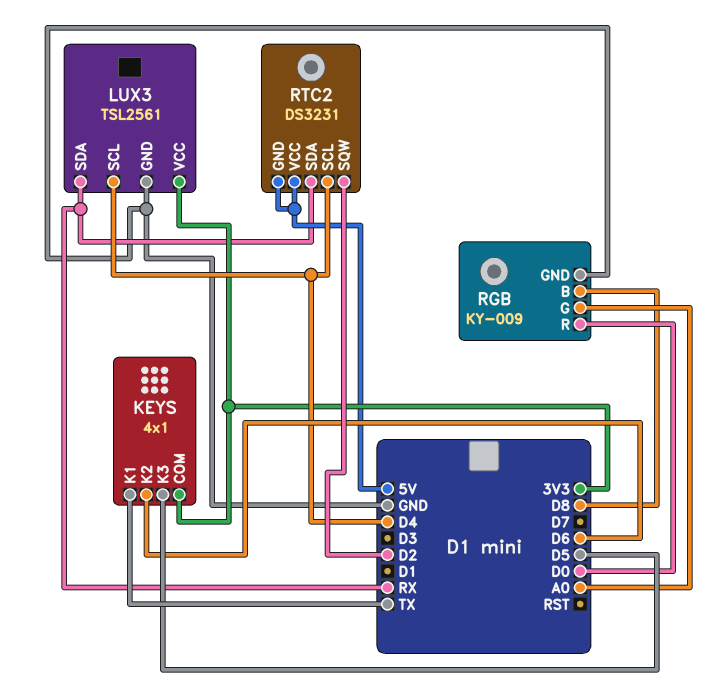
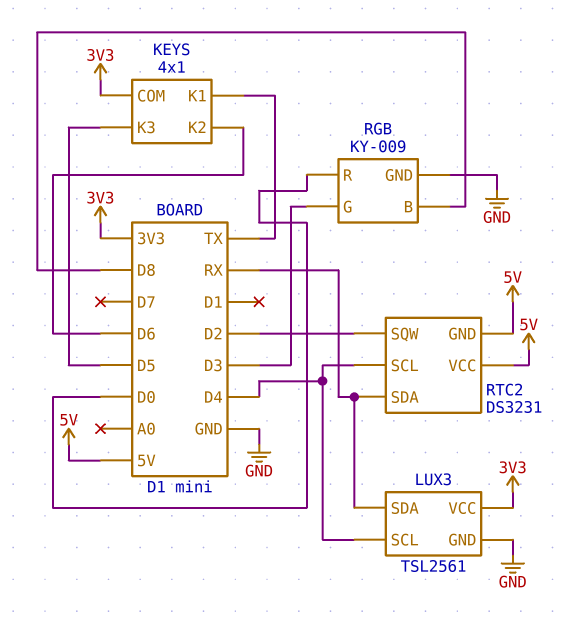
RGB pin G: A0 -> D3

